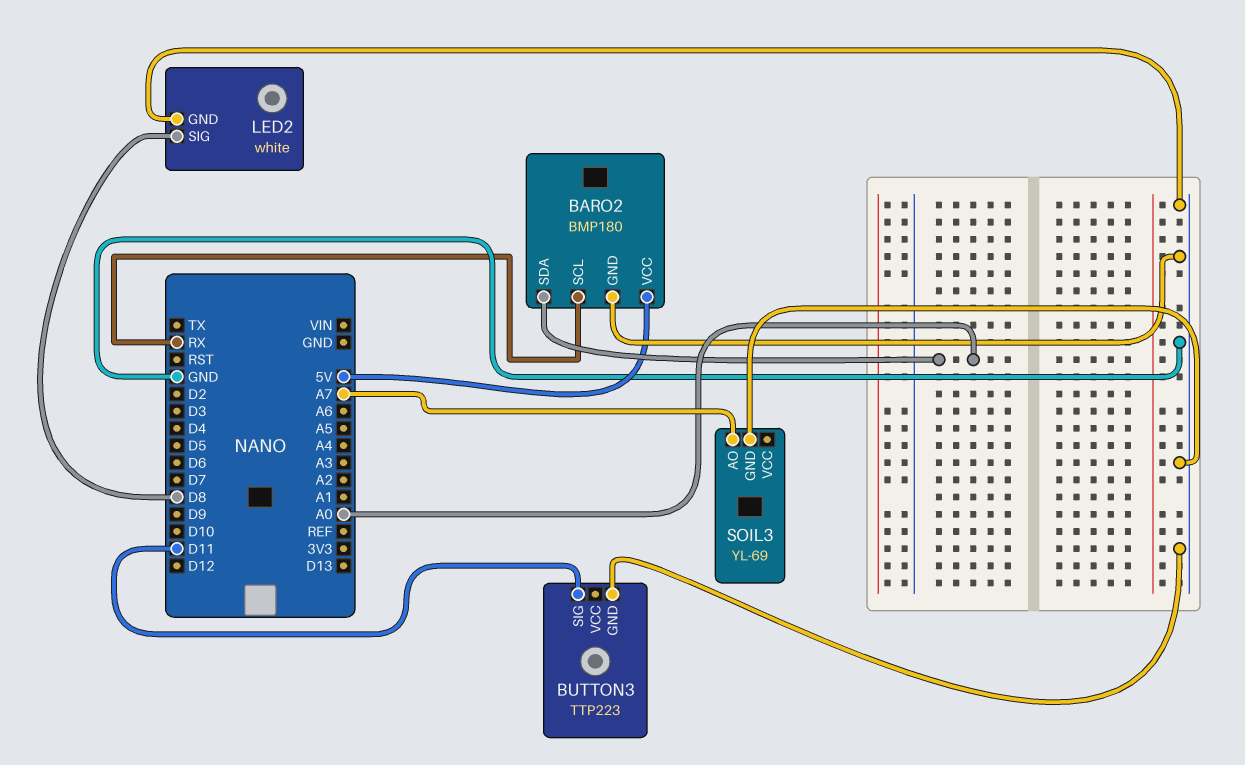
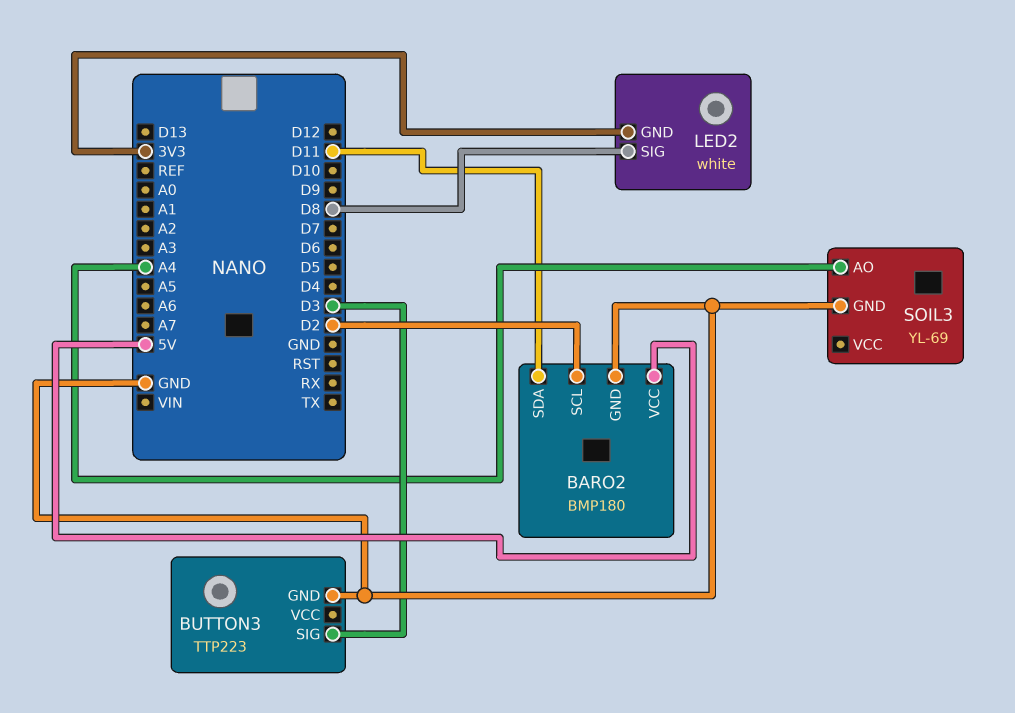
BARO2 pin SCL: RX -> D2
BARO2 pin SDA: A0 -> D11
BUTTON3 pin SIG: D11 -> D3
LED2 pin GND: GND -> 3V3
SOIL3 pin AO: A7 -> A4

